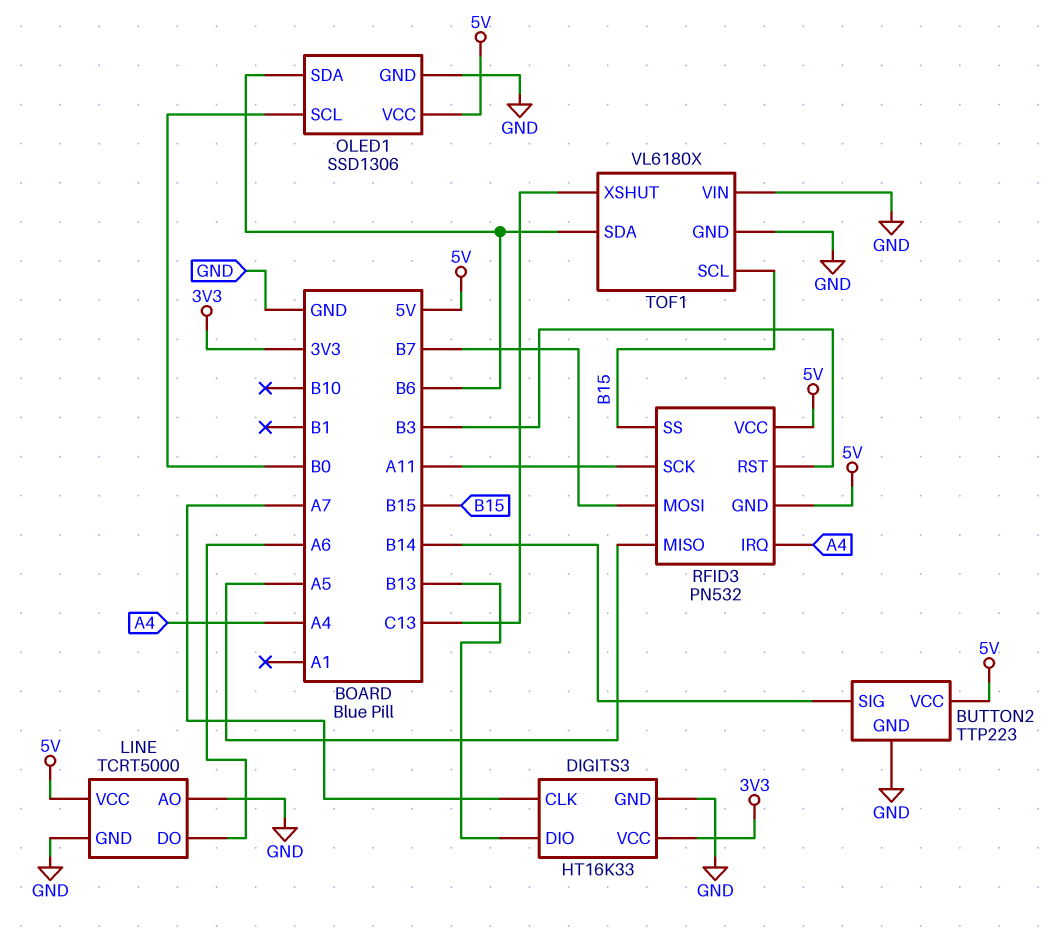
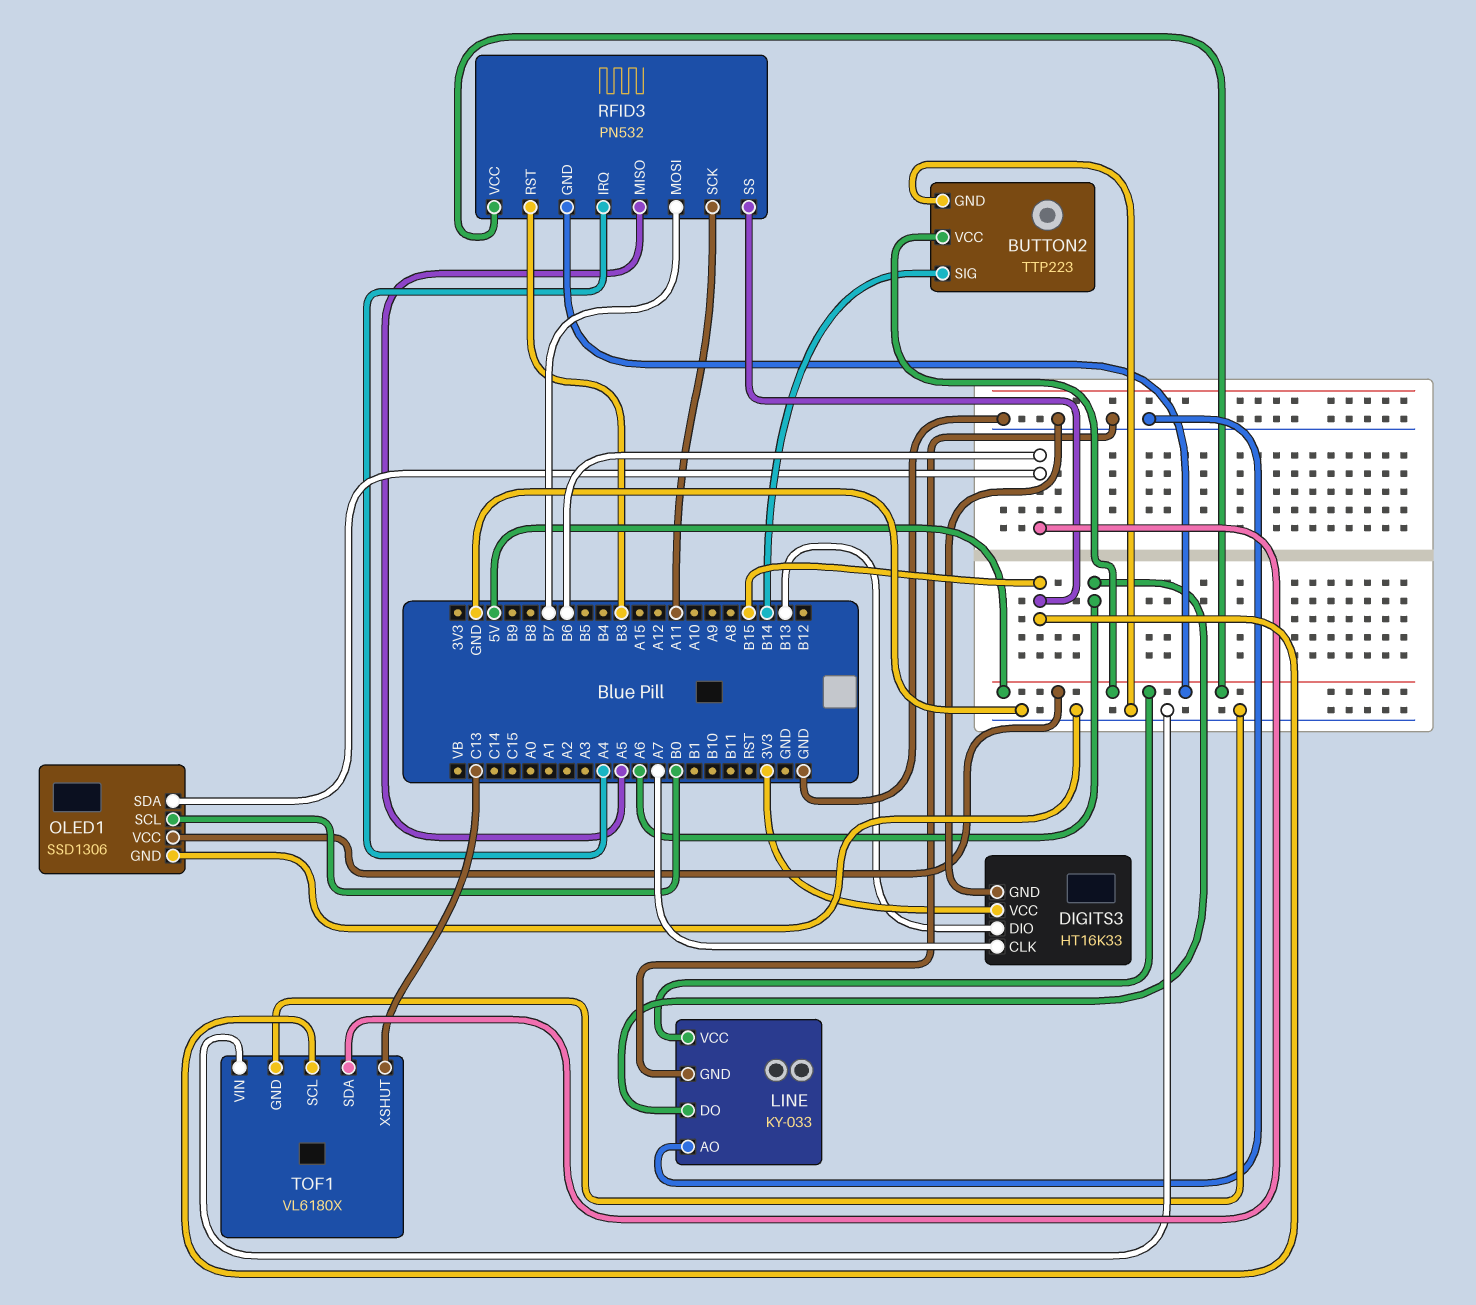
LINE: TCRT5000 -> KY-033

